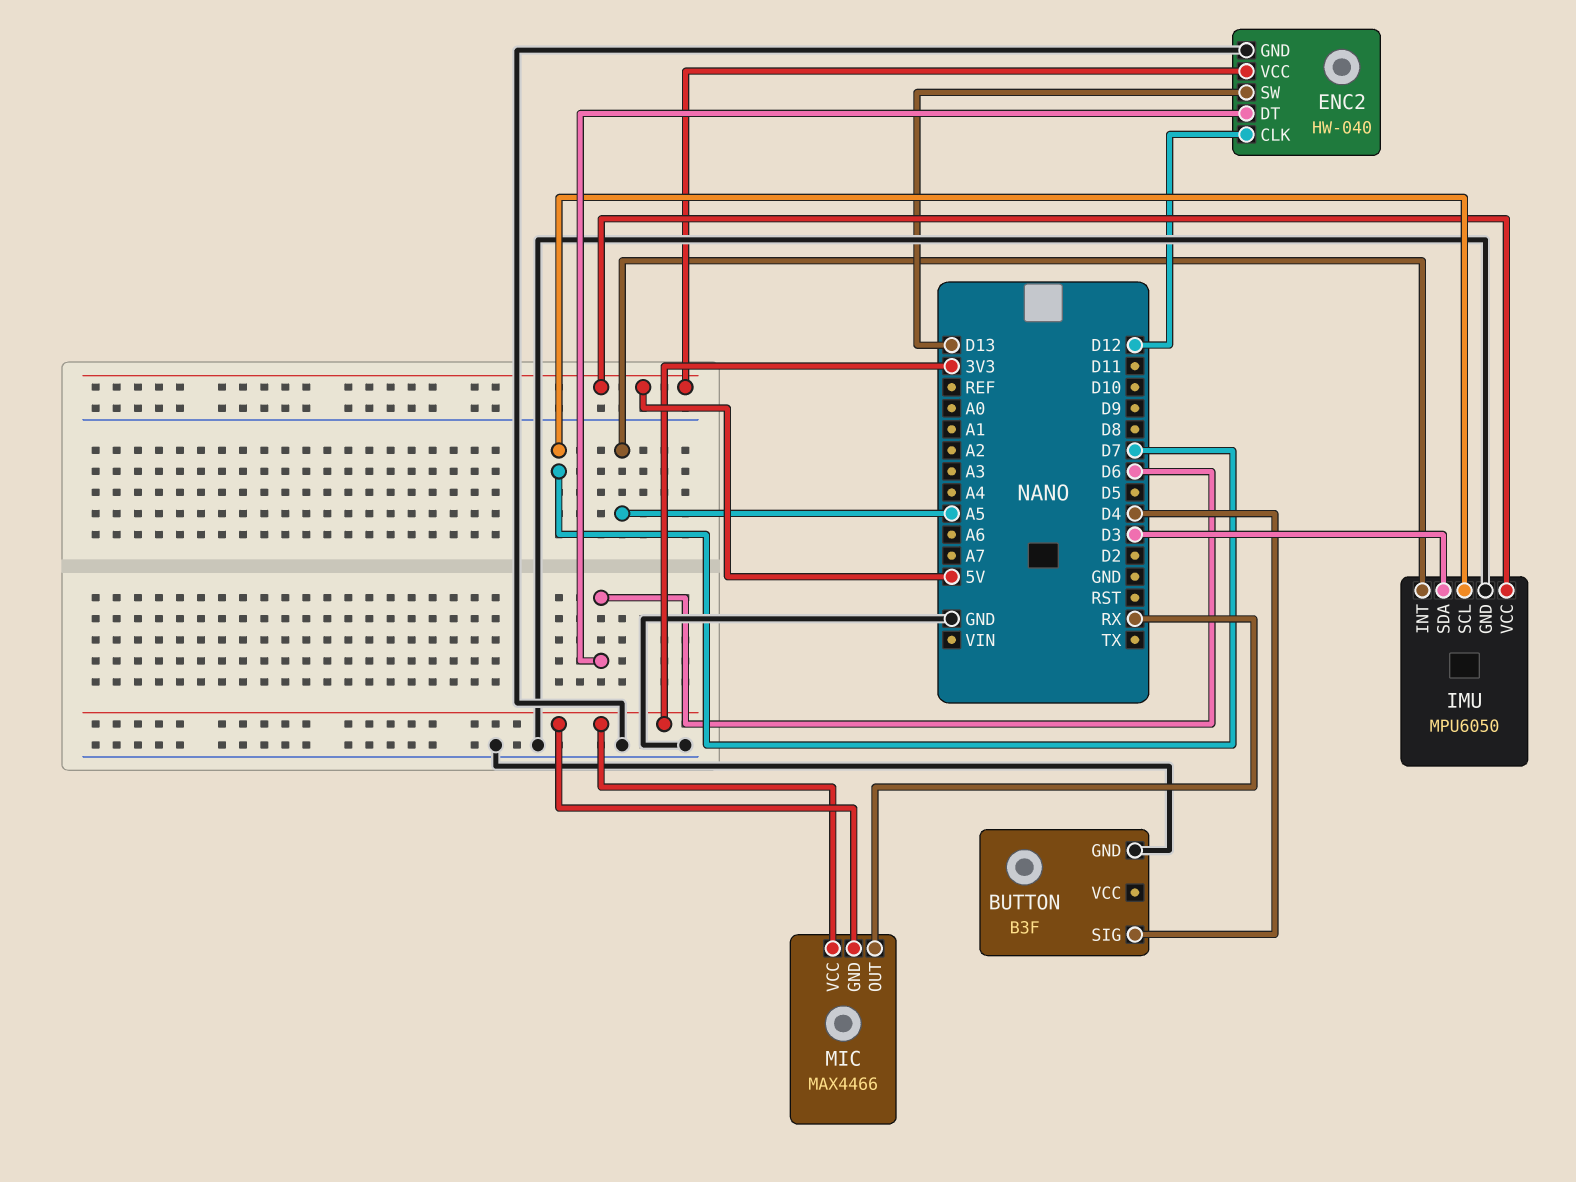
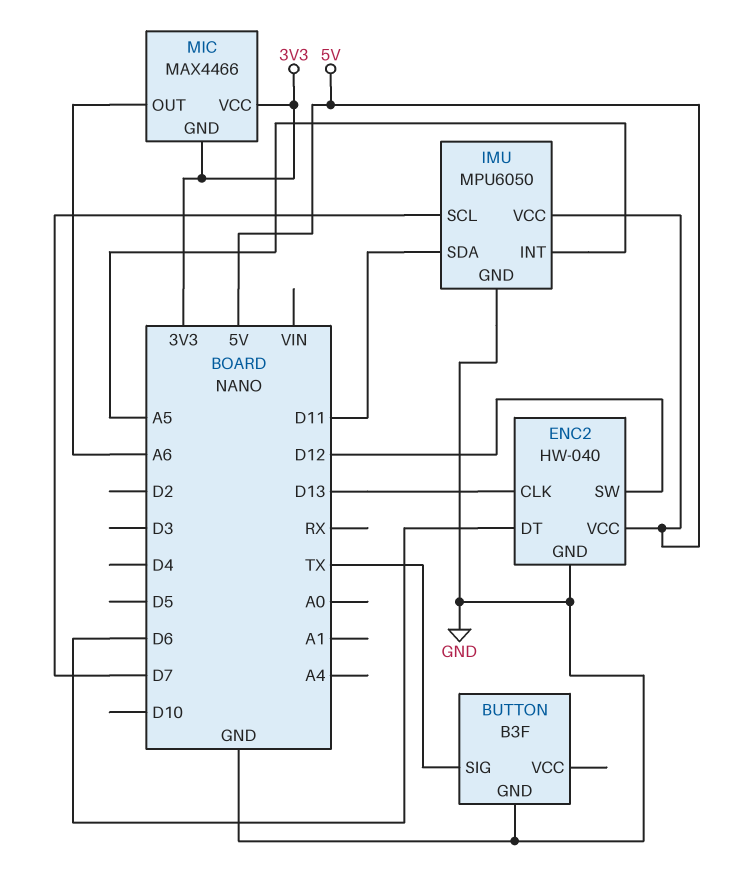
BUTTON pin SIG: D4 -> TX
ENC2 pin CLK: D12 -> D13
ENC2 pin SW: D13 -> D12
IMU pin SDA: D3 -> D11
MIC pin OUT: RX -> A6

